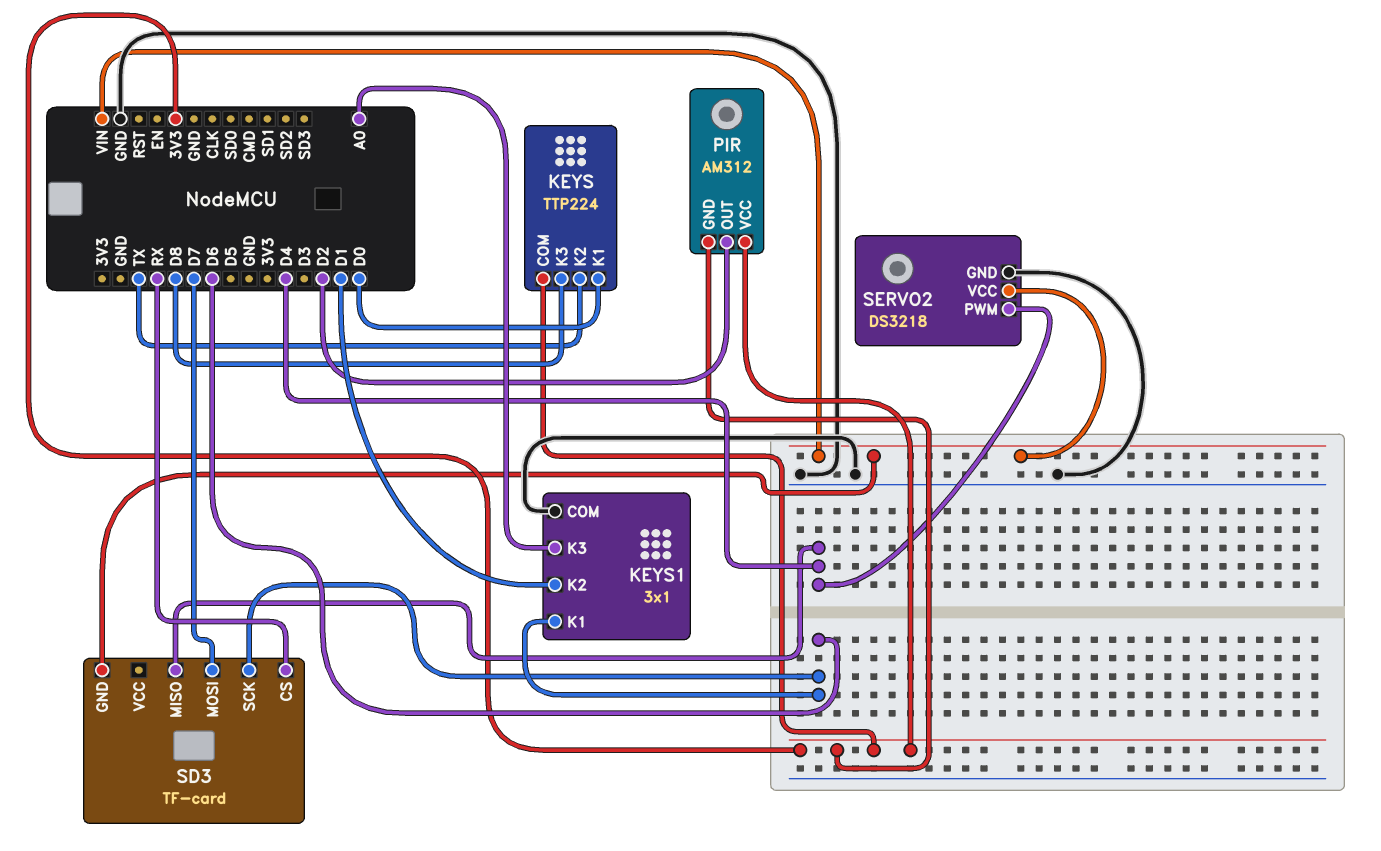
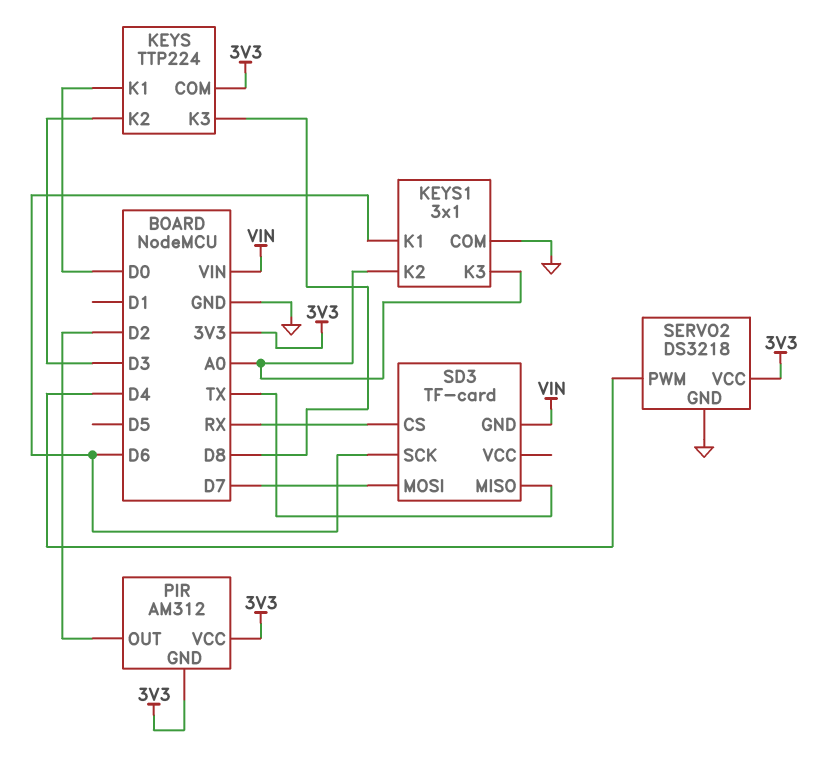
KEYS pin K2: TX -> D3
KEYS1 pin K2: D1 -> A0
SD3 pin MISO: D4 -> TX
SERVO2 pin VCC: VIN -> 3V3

